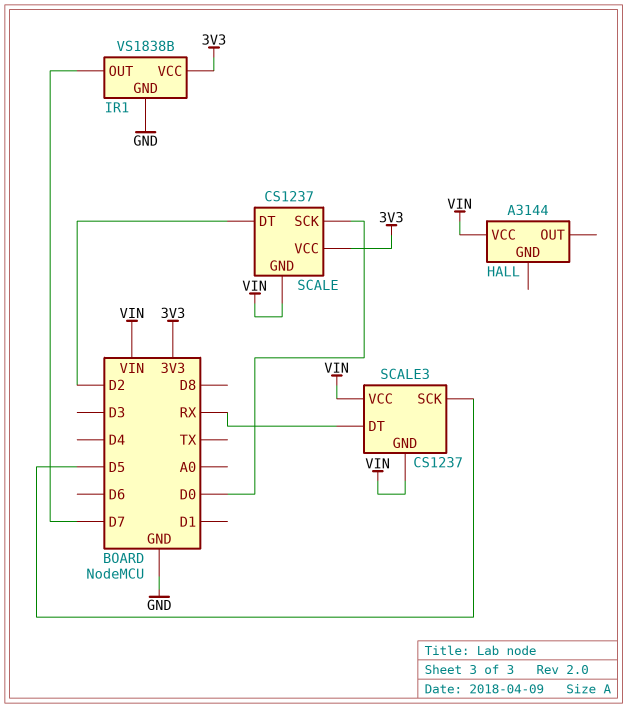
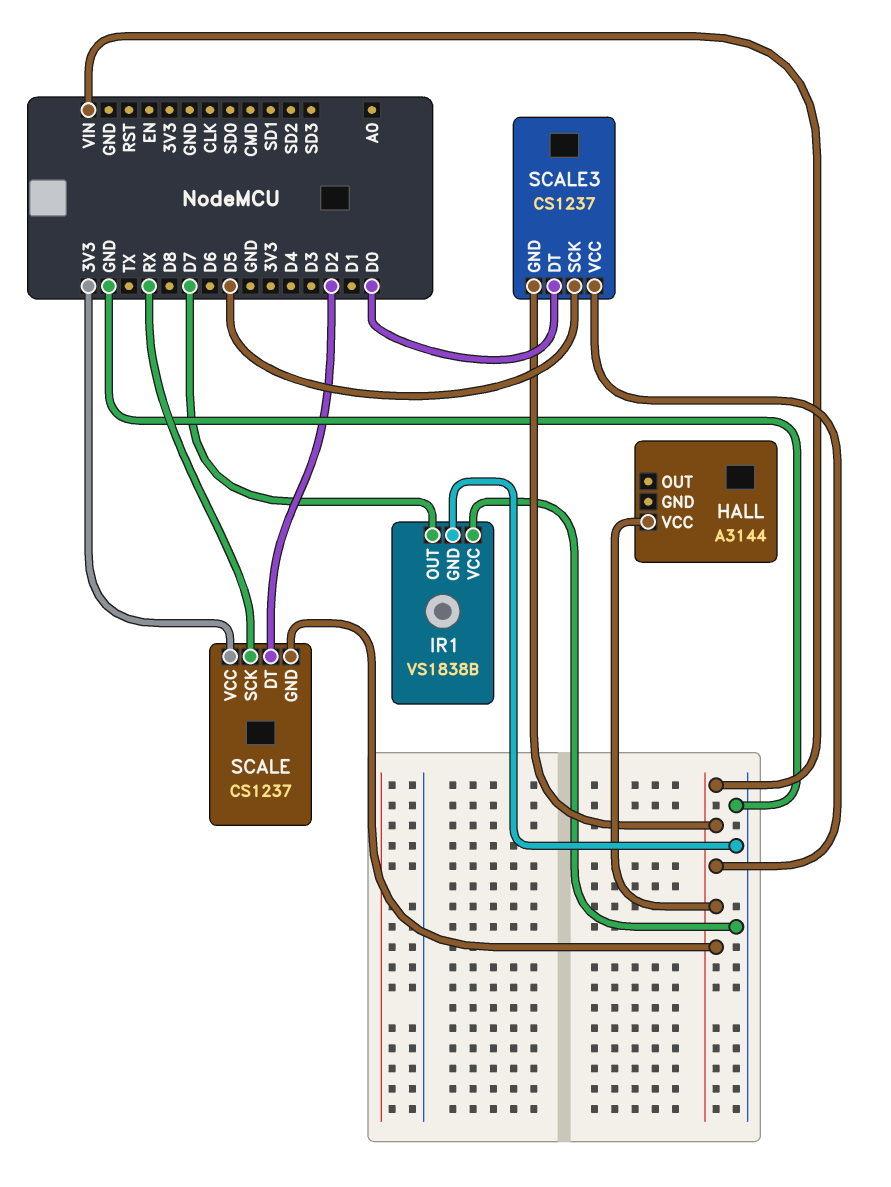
IR1 pin VCC: 3V3 -> GND
SCALE pin SCK: D0 -> RX
SCALE3 pin DT: RX -> D0

